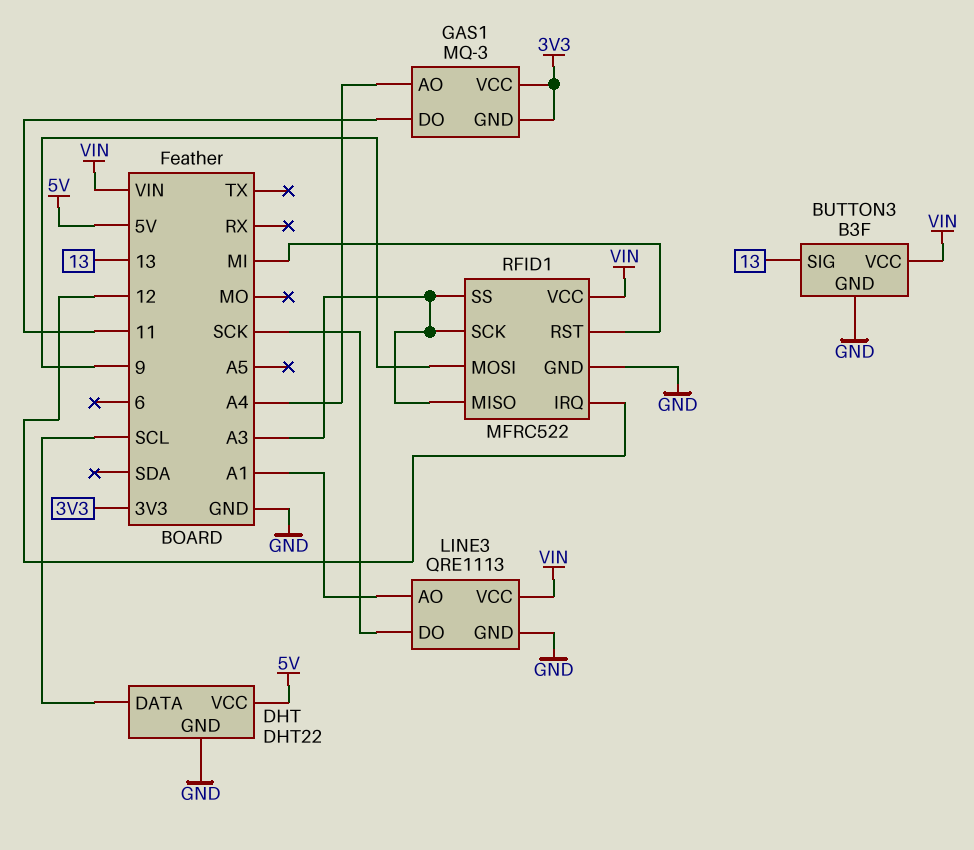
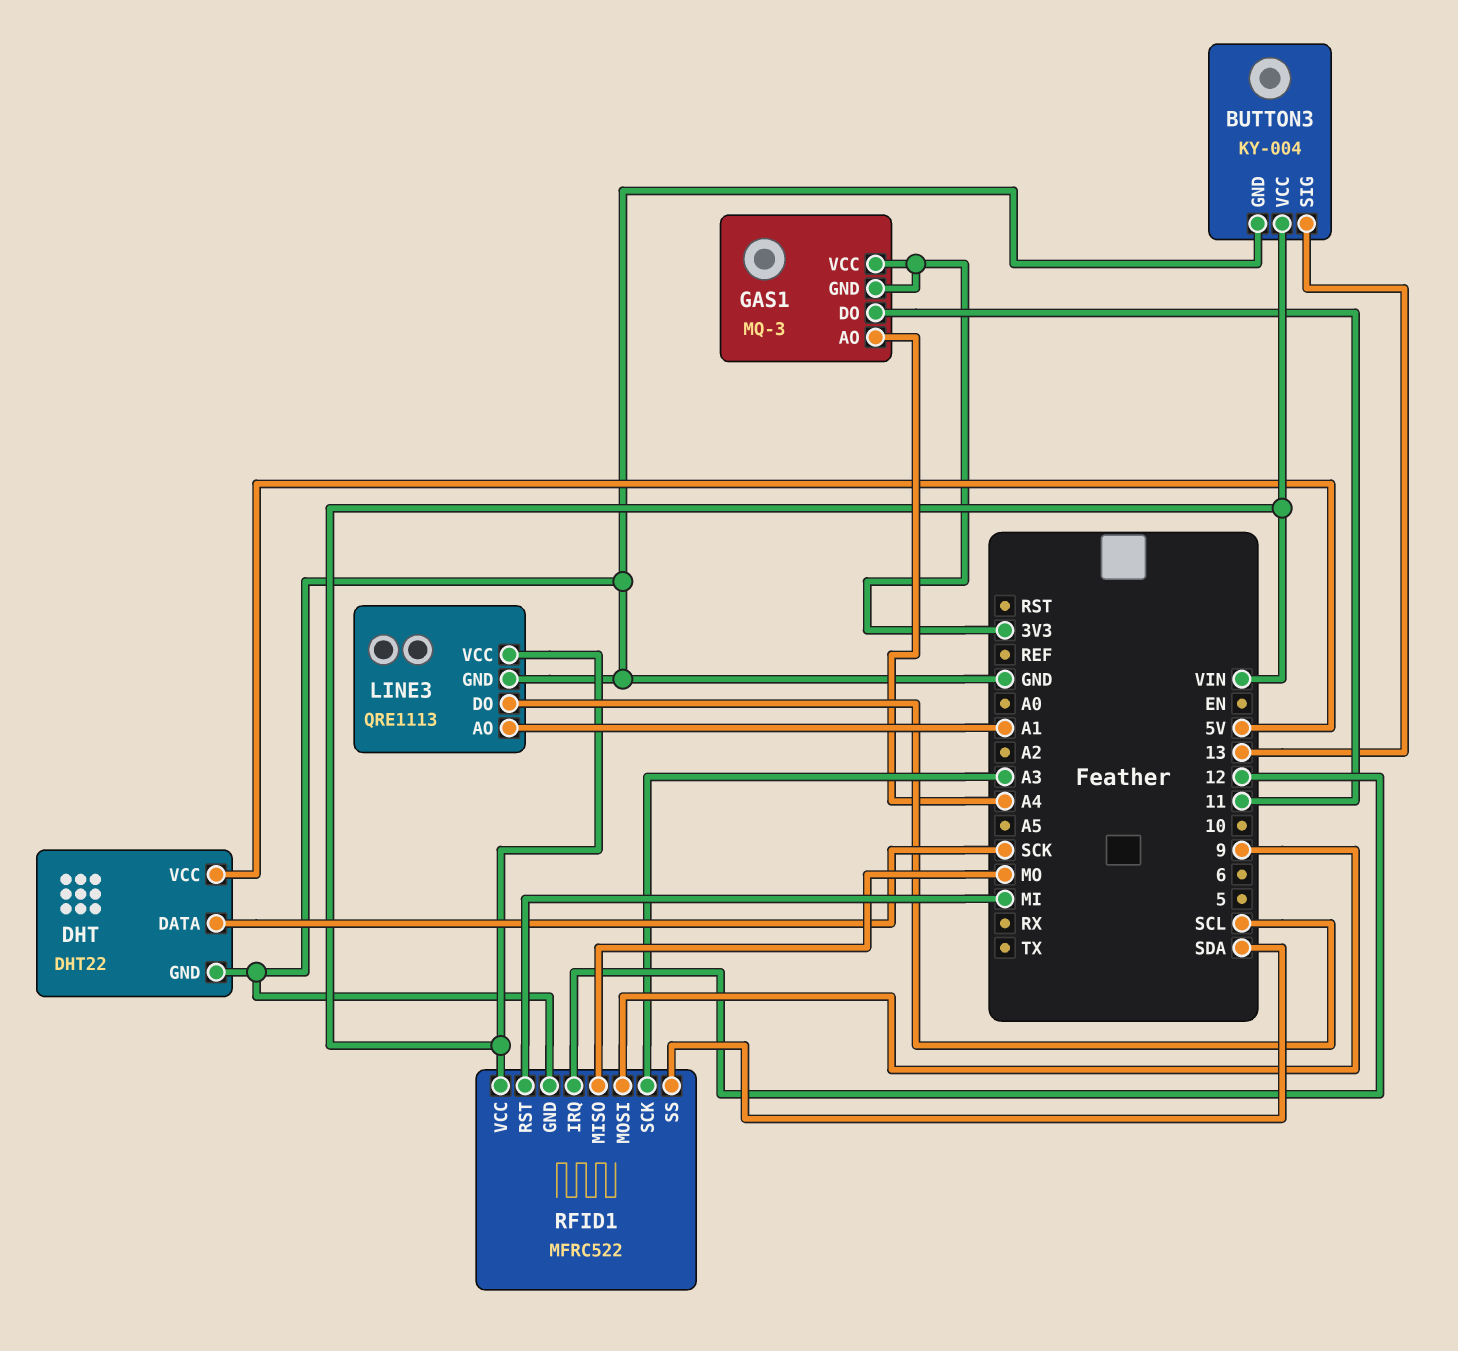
BUTTON3: B3F -> KY-004
DHT pin DATA: SCL -> SCK
LINE3 pin DO: SCK -> SCL
RFID1 pin MISO: A3 -> MO
RFID1 pin SS: A3 -> SDA

